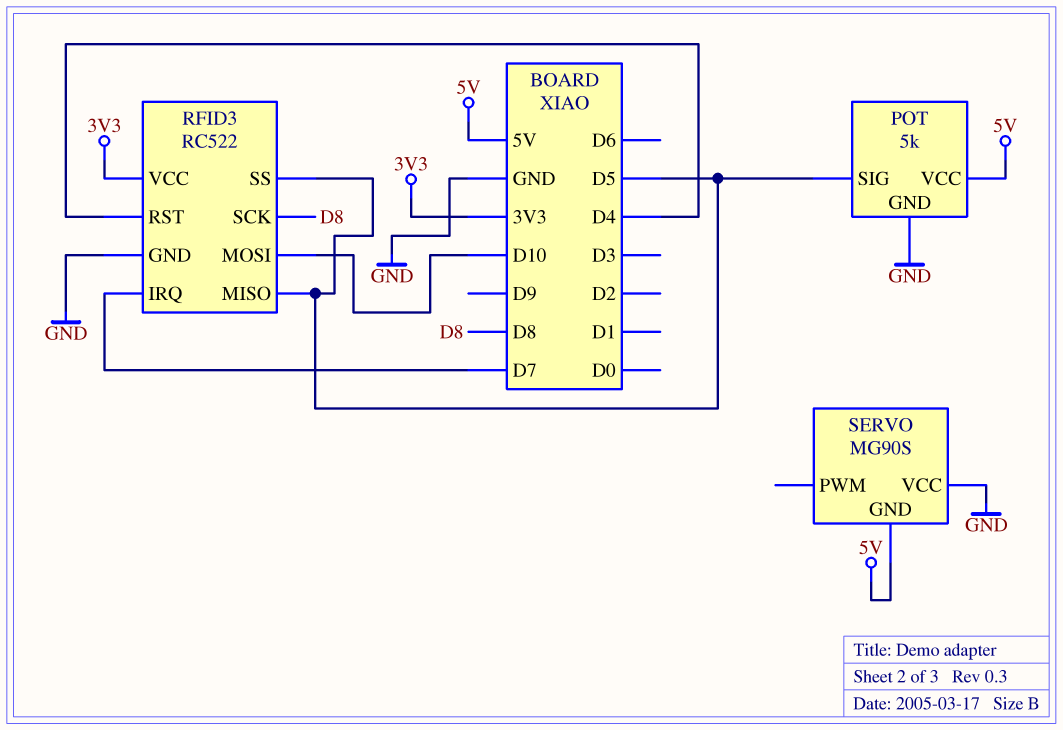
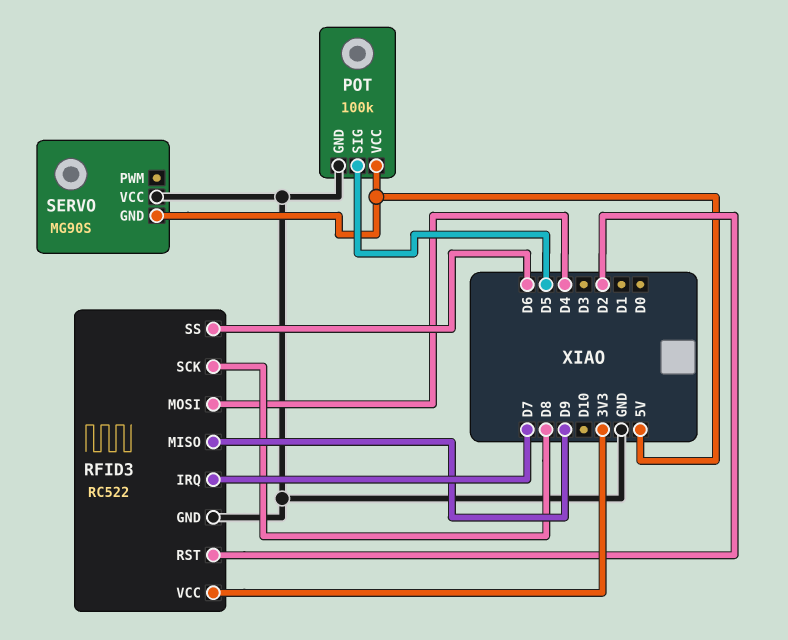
POT: 5k -> 100k
RFID3 pin MISO: D5 -> D9
RFID3 pin MOSI: D10 -> D4
RFID3 pin RST: D4 -> D2
RFID3 pin SS: D5 -> D6

